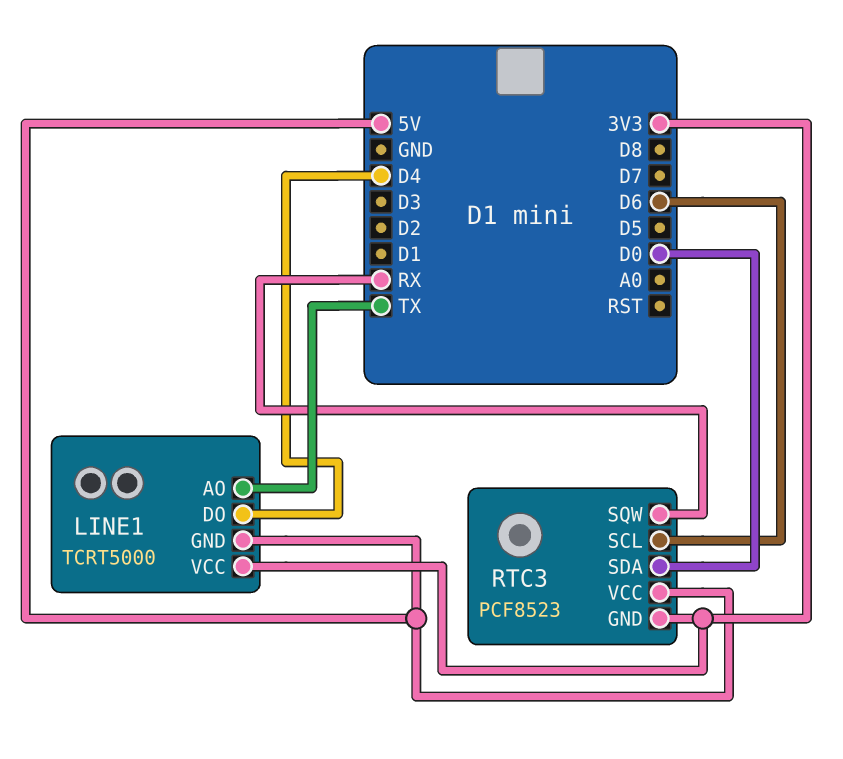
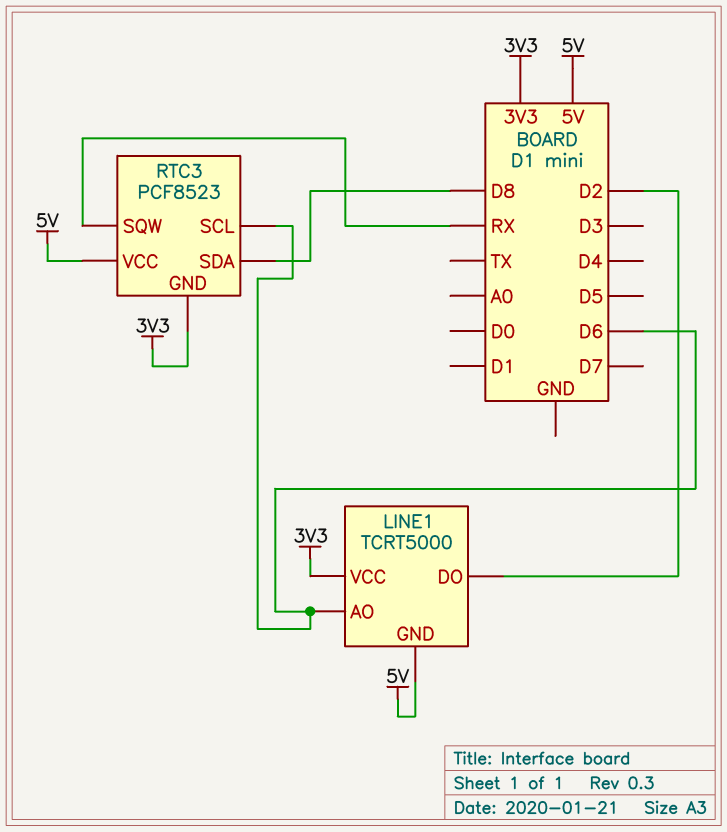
LINE1 pin AO: TX -> D6
LINE1 pin DO: D4 -> D2
RTC3 pin SDA: D0 -> D8

